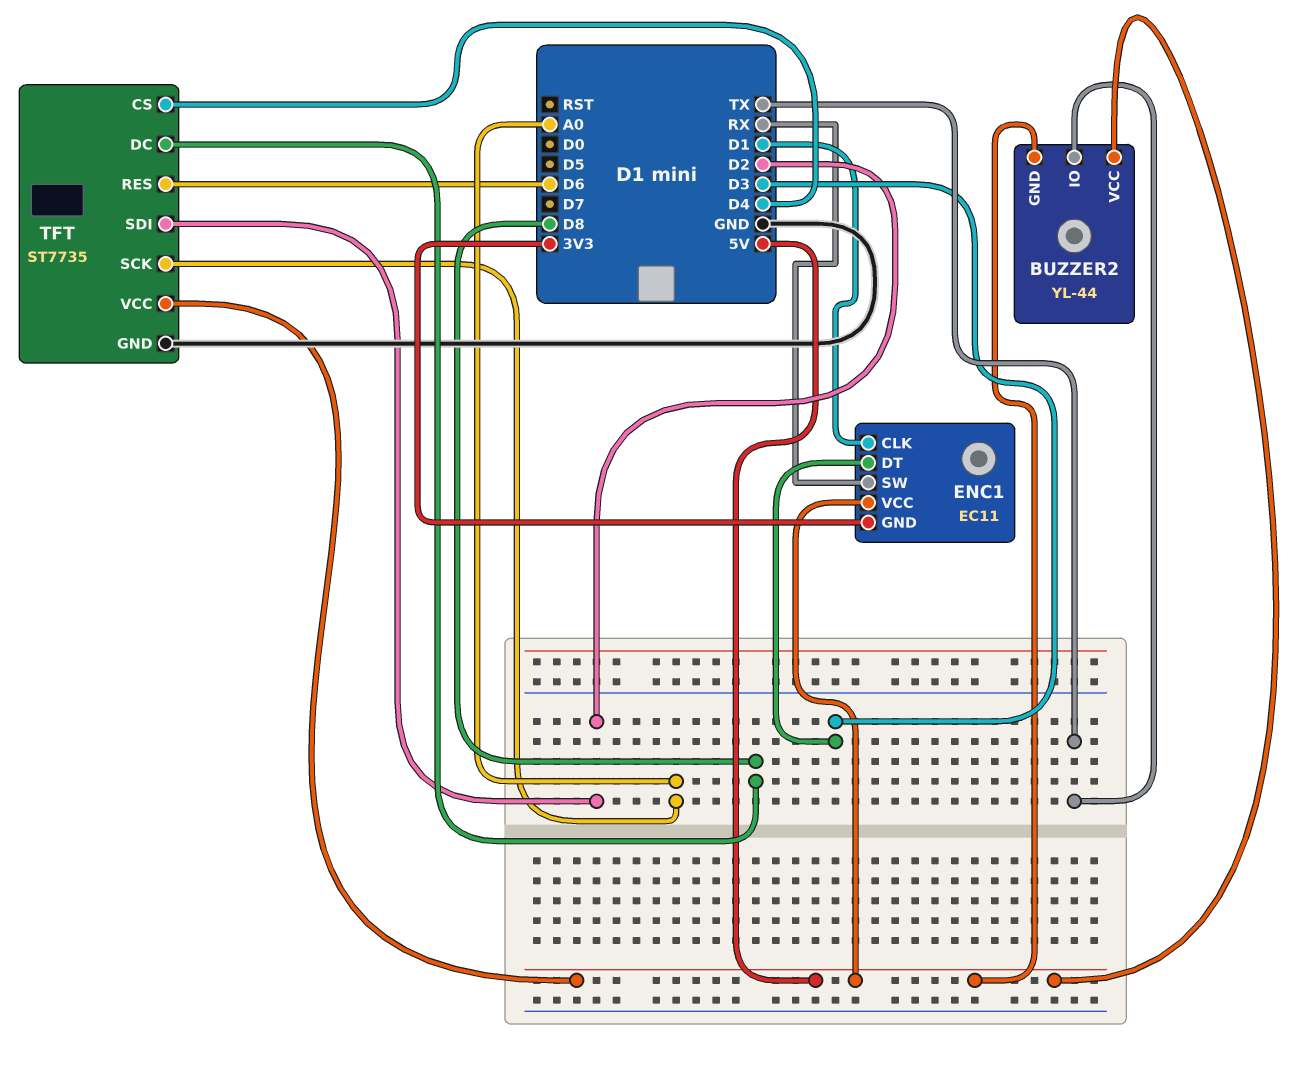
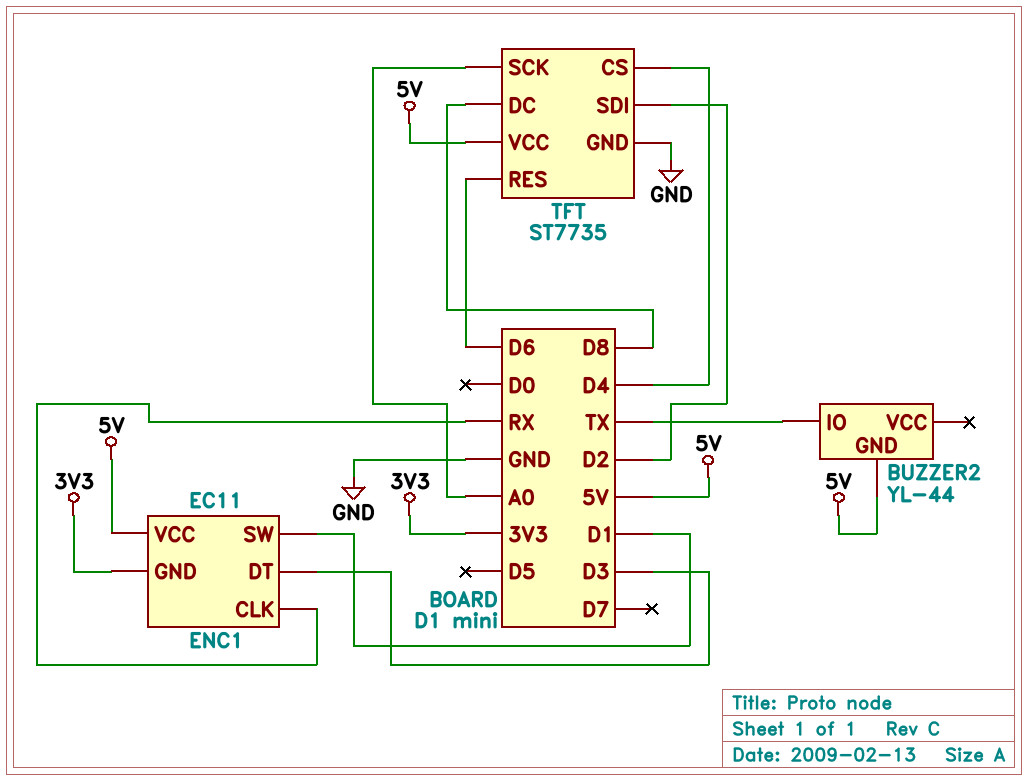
BUZZER2 pin VCC: 5V -> none
ENC1 pin CLK: D1 -> RX
ENC1 pin SW: RX -> D1

